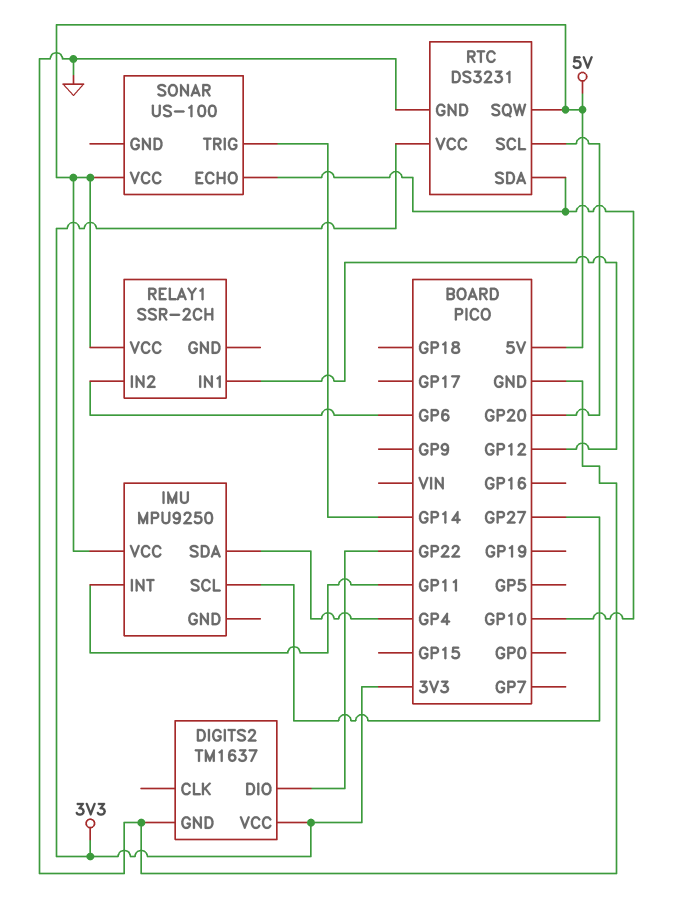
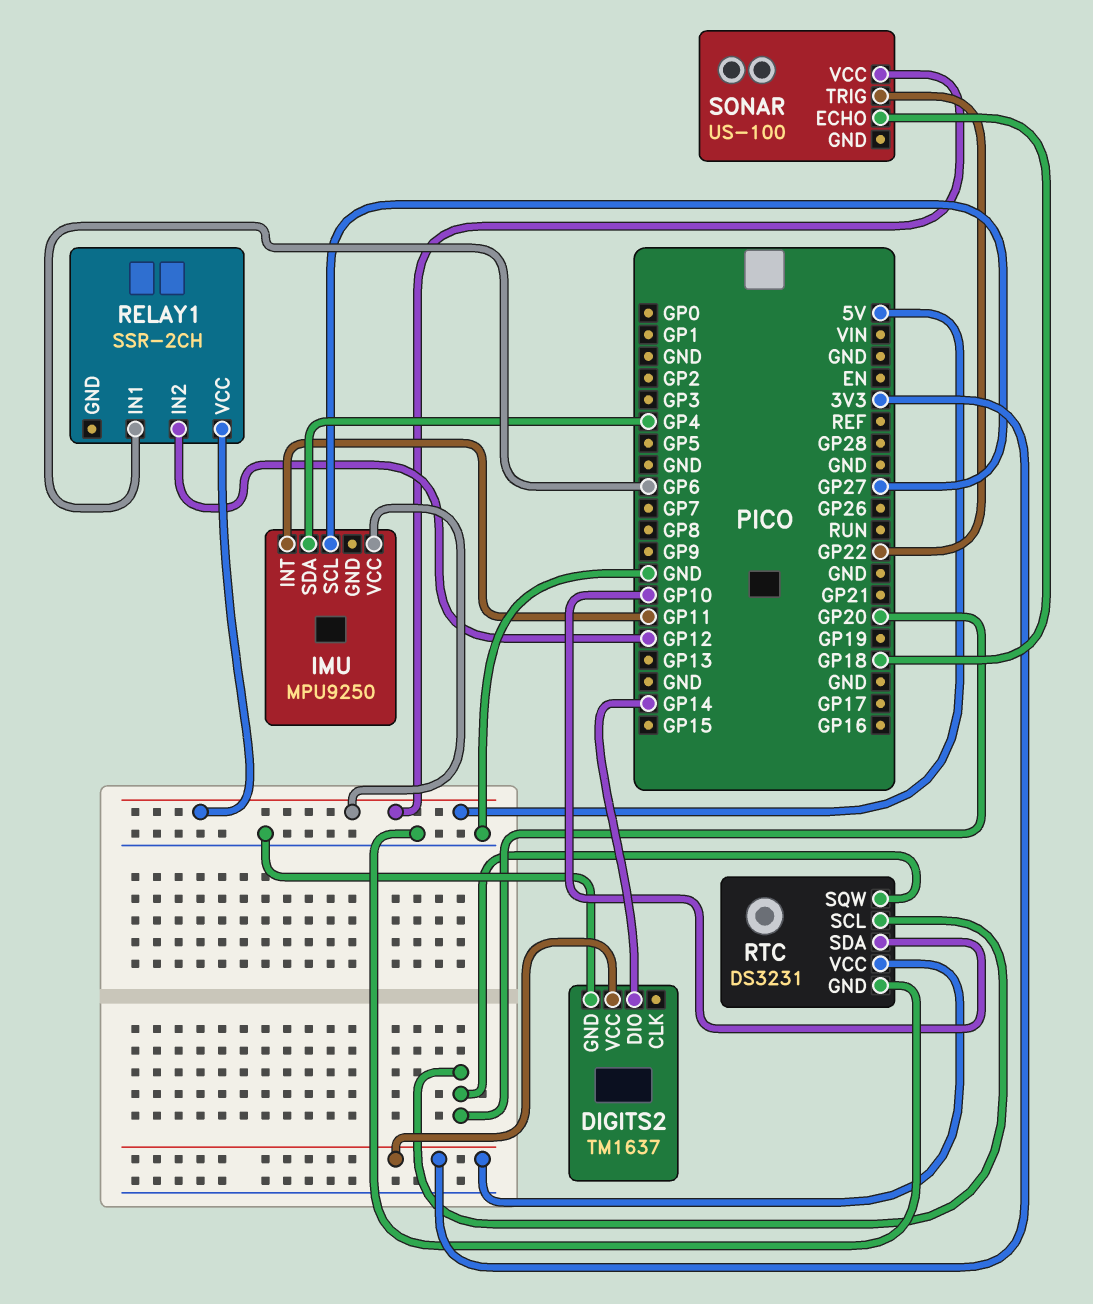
DIGITS2 pin DIO: GP22 -> GP14
RELAY1 pin IN1: GP12 -> GP6
RELAY1 pin IN2: GP6 -> GP12
RTC pin SQW: 5V -> GP20
SONAR pin ECHO: GP10 -> GP18
SONAR pin TRIG: GP14 -> GP22

